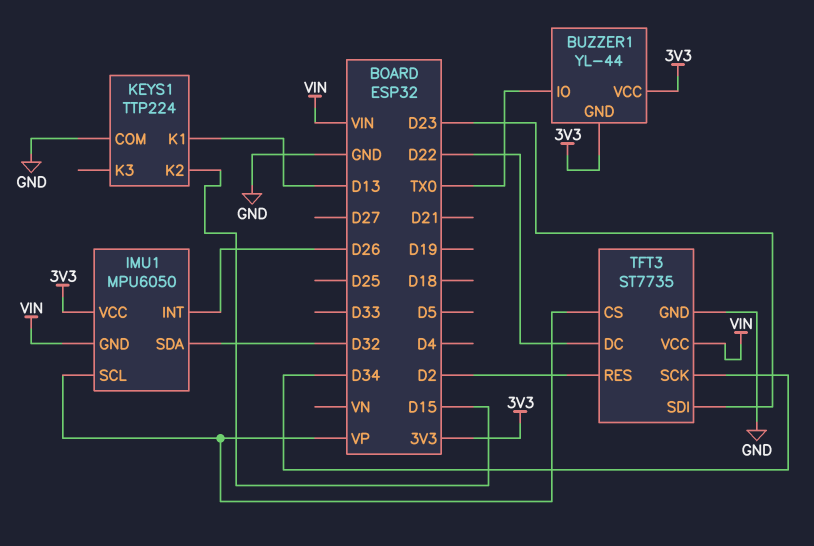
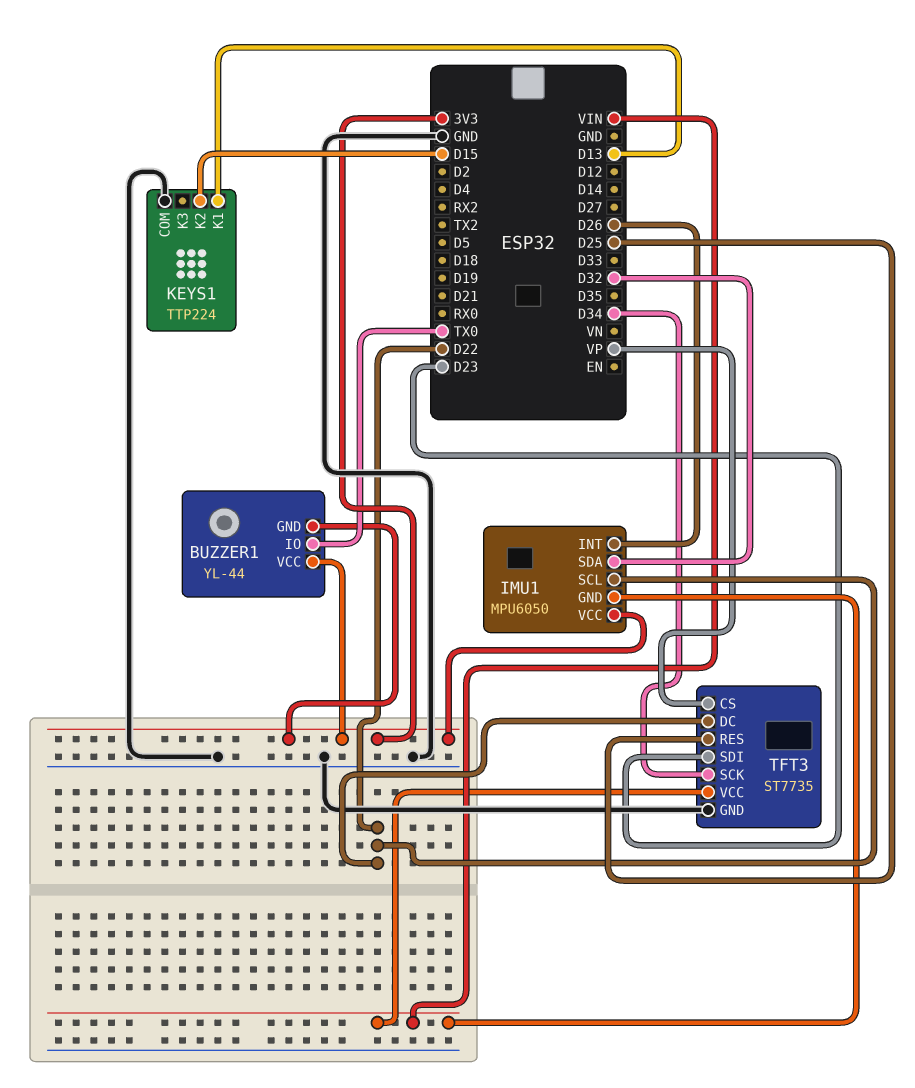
IMU1 pin SCL: VP -> D22
TFT3 pin RES: D2 -> D25

